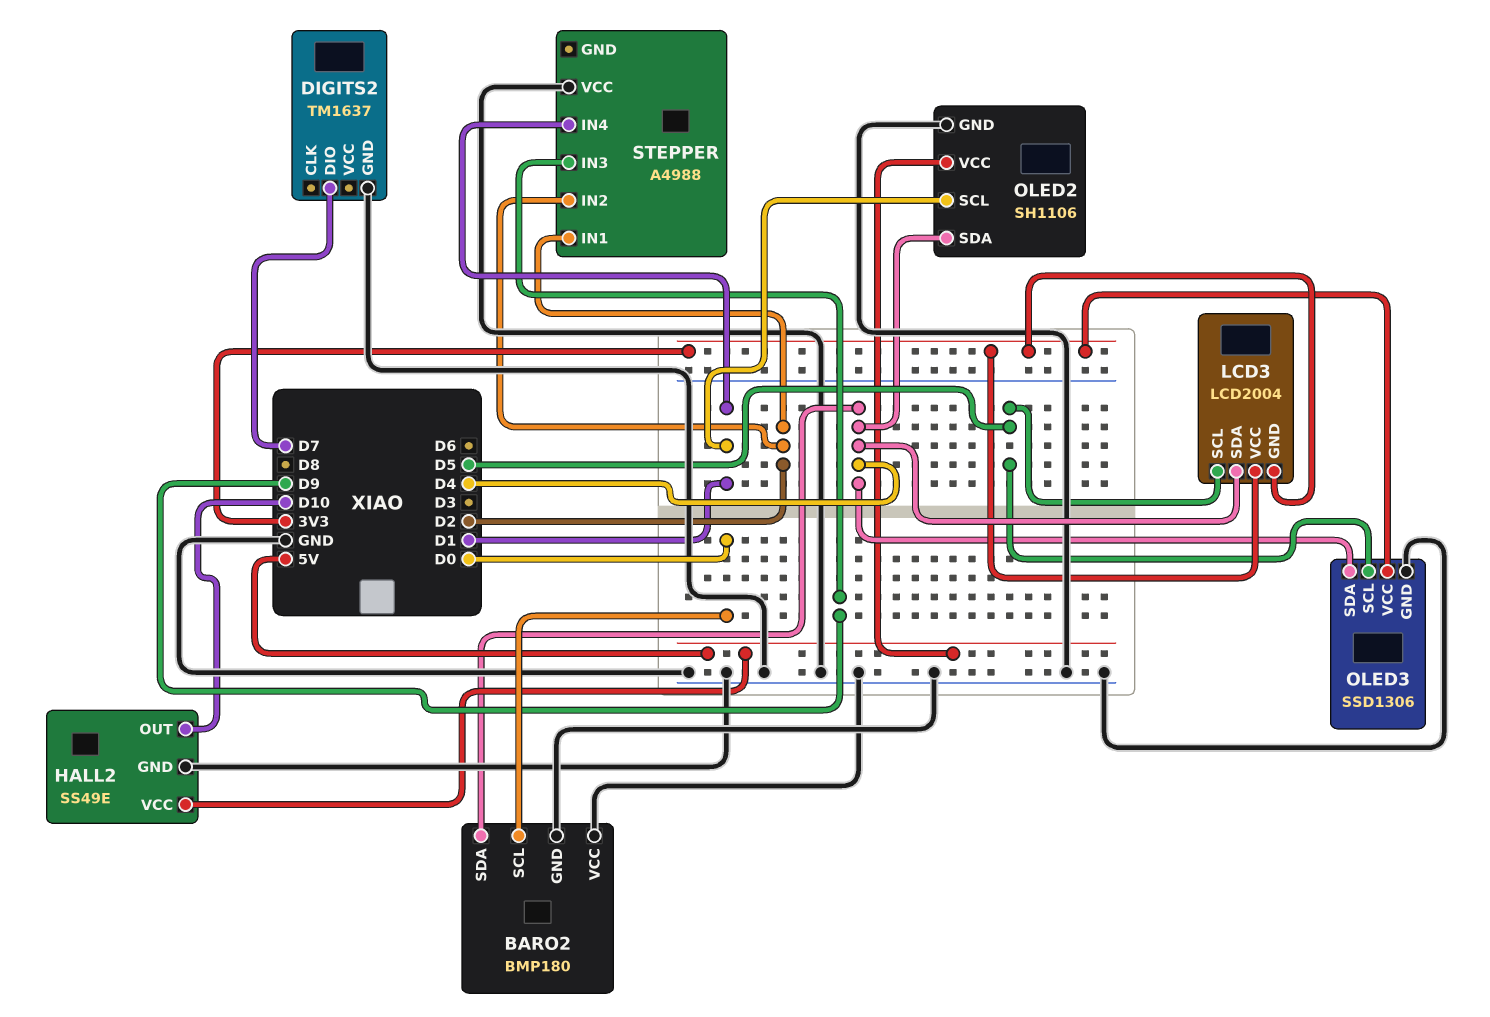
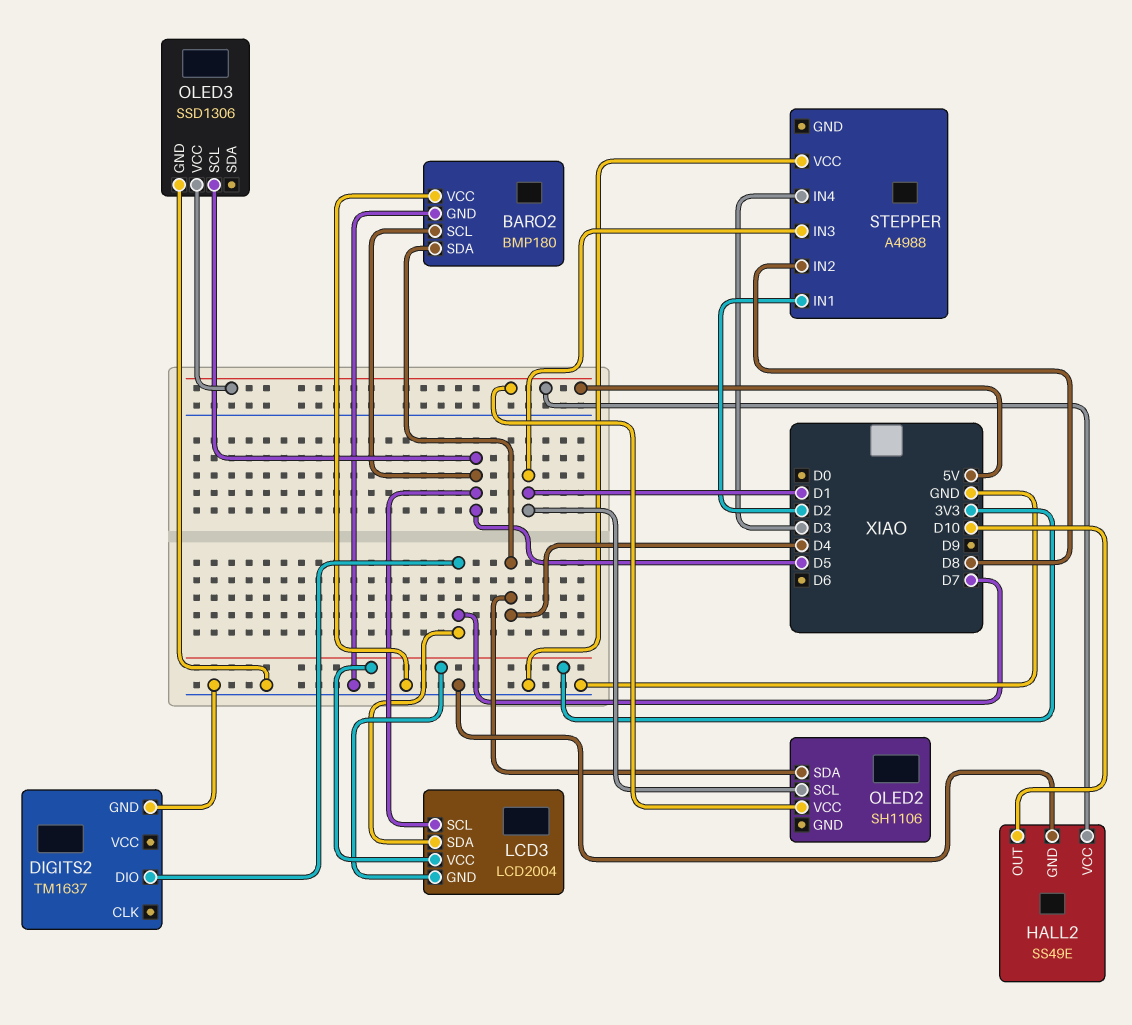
BARO2 pin SCL: D0 -> D5
LCD3 pin SDA: D4 -> D7
OLED2 pin GND: GND -> none
OLED3 pin SDA: D4 -> none
OLED3 pin VCC: 3V3 -> 5V
STEPPER pin IN2: D2 -> D8
STEPPER pin IN3: D9 -> D1
STEPPER pin IN4: D1 -> D3

